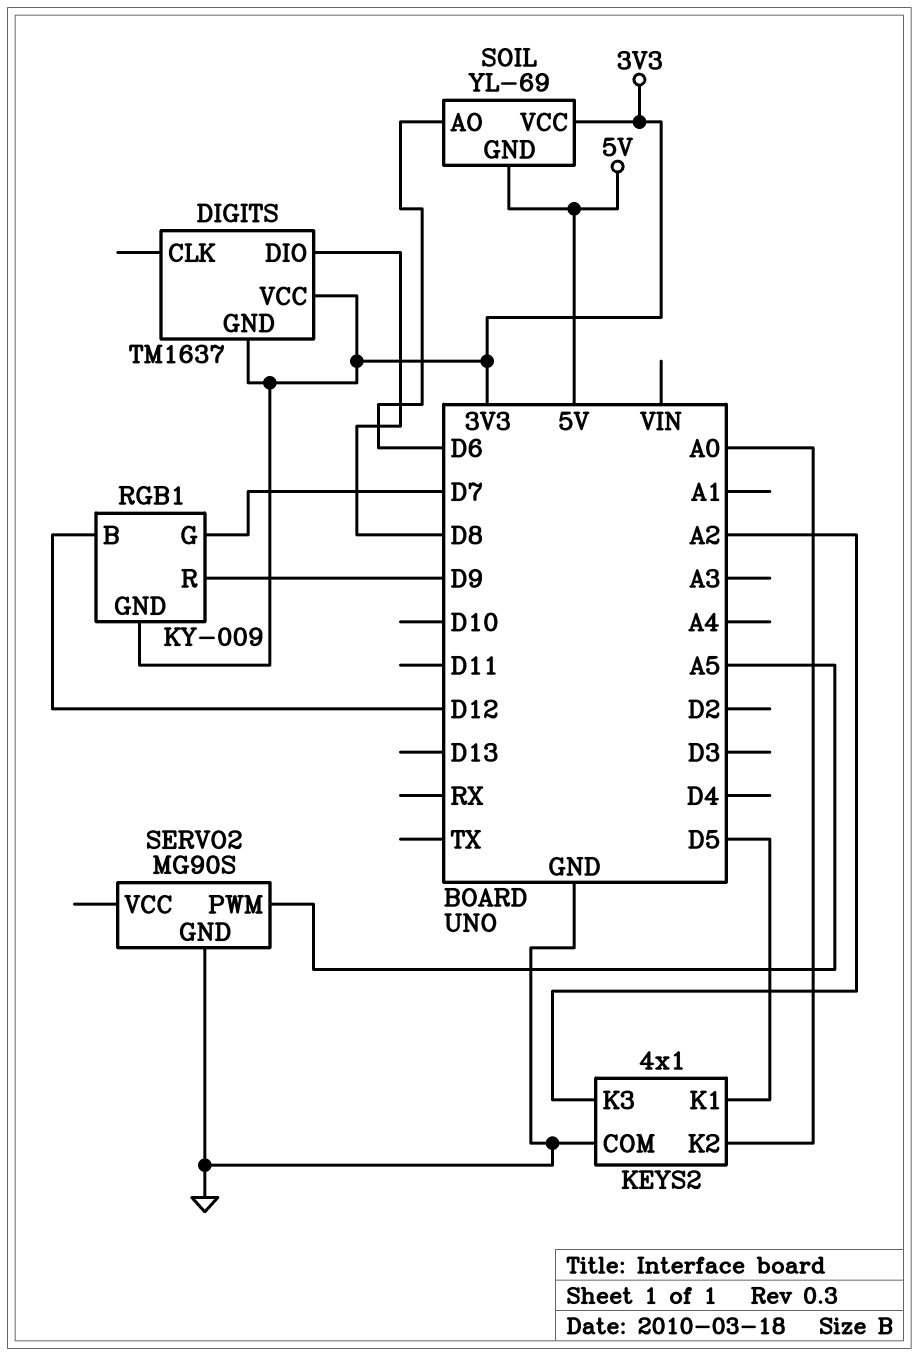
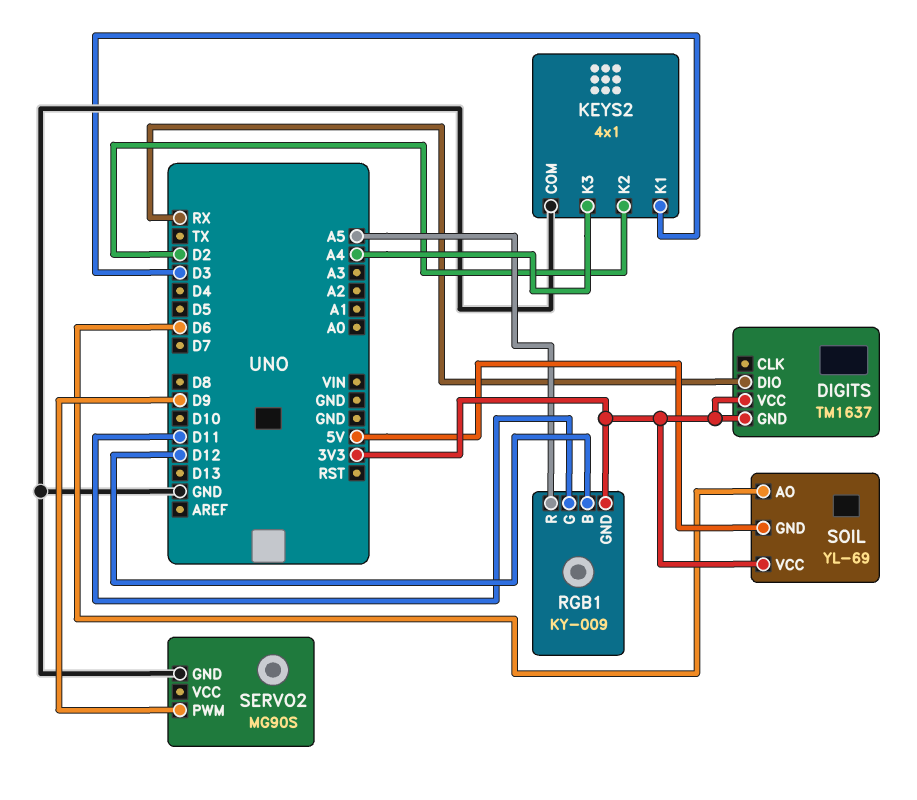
DIGITS pin DIO: D8 -> RX
KEYS2 pin K1: D5 -> D3
KEYS2 pin K2: A0 -> D2
KEYS2 pin K3: A2 -> A4
RGB1 pin G: D7 -> D11
RGB1 pin R: D9 -> A5
SERVO2 pin PWM: A5 -> D9

